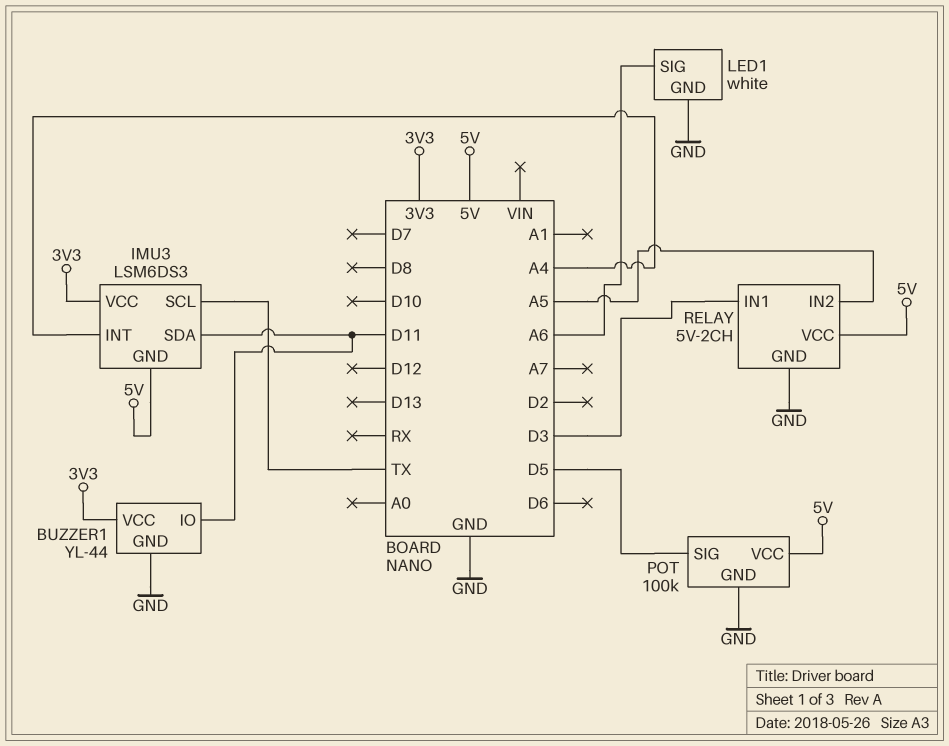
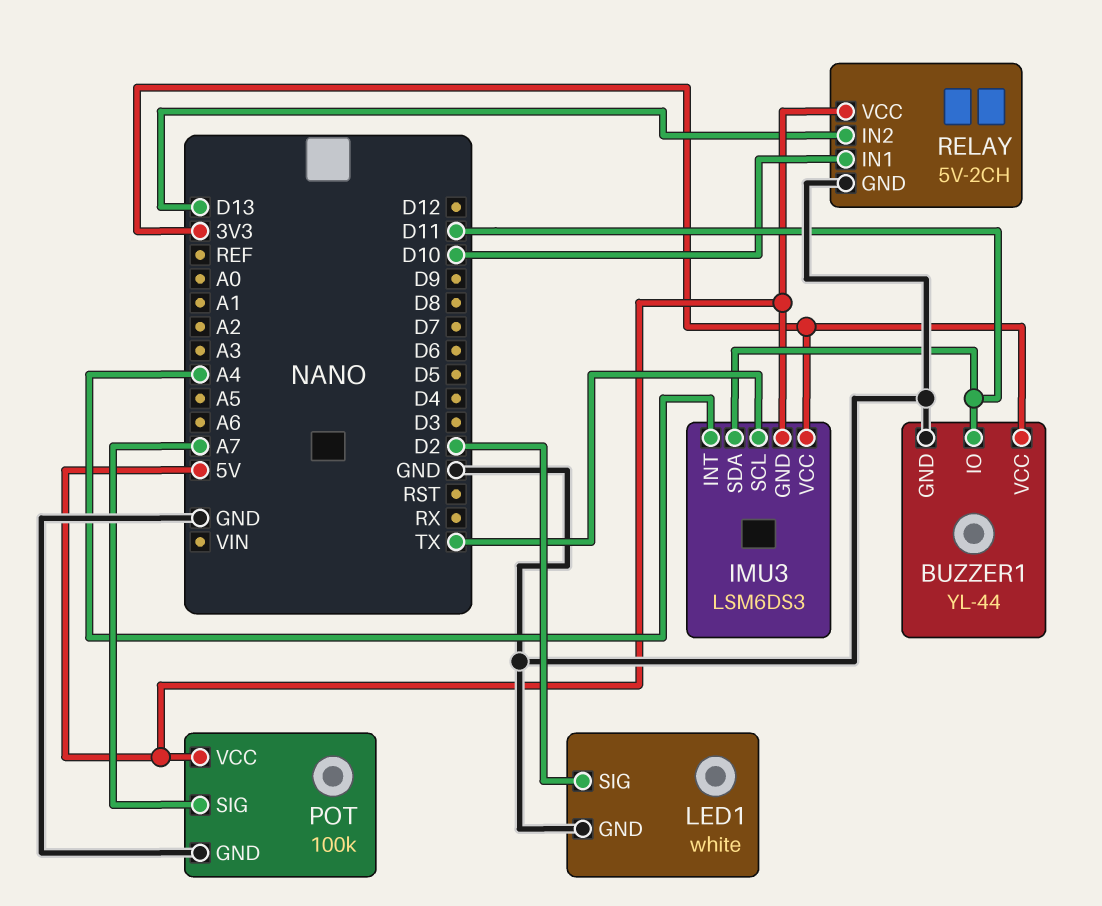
LED1 pin SIG: A6 -> D2
POT pin SIG: D5 -> A7
RELAY pin IN1: D3 -> D10
RELAY pin IN2: A5 -> D13

